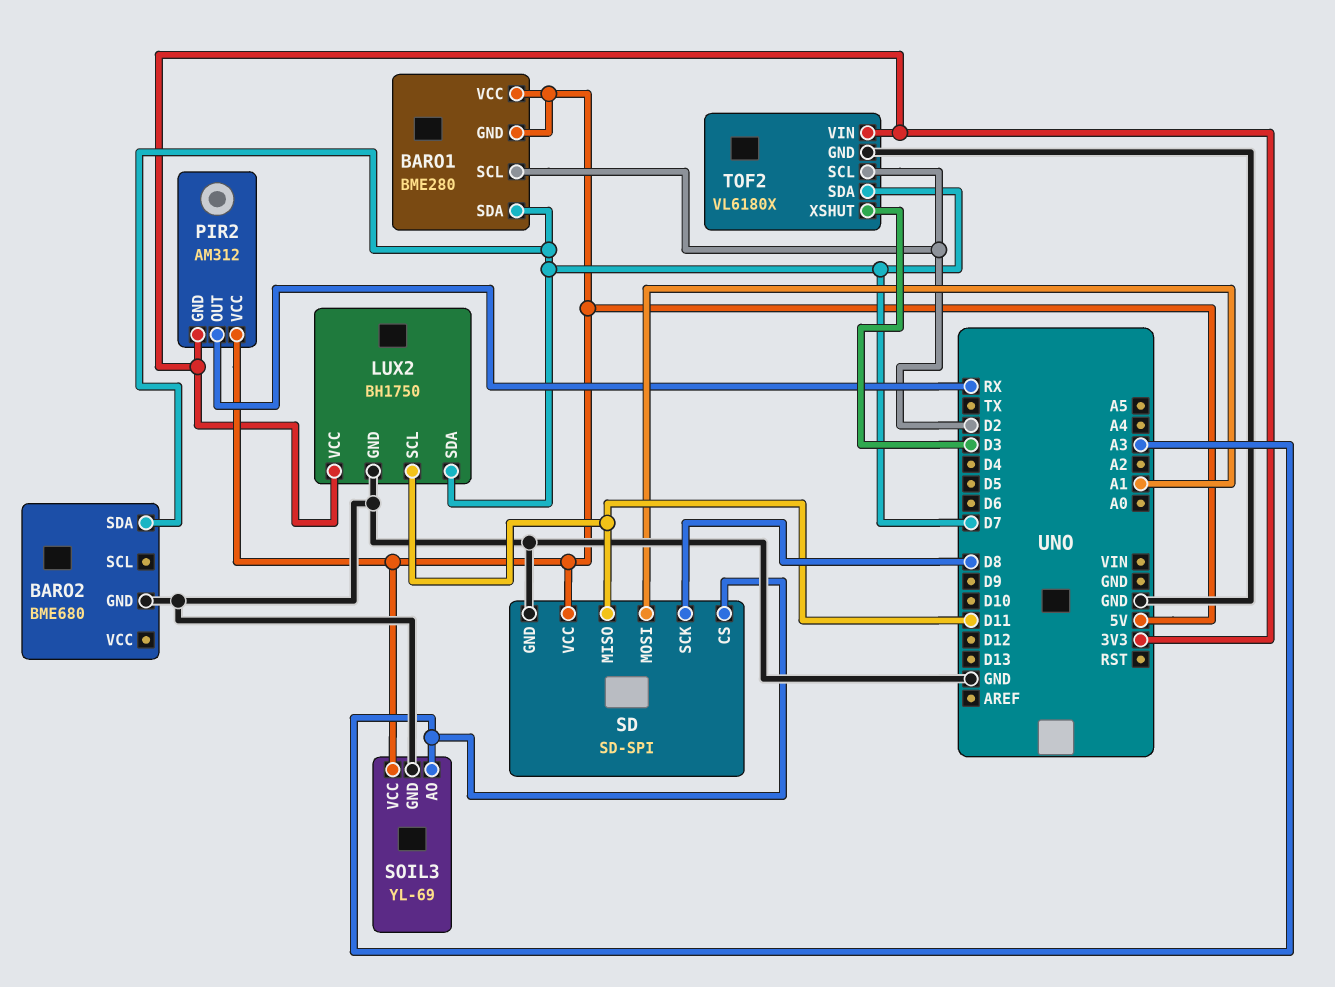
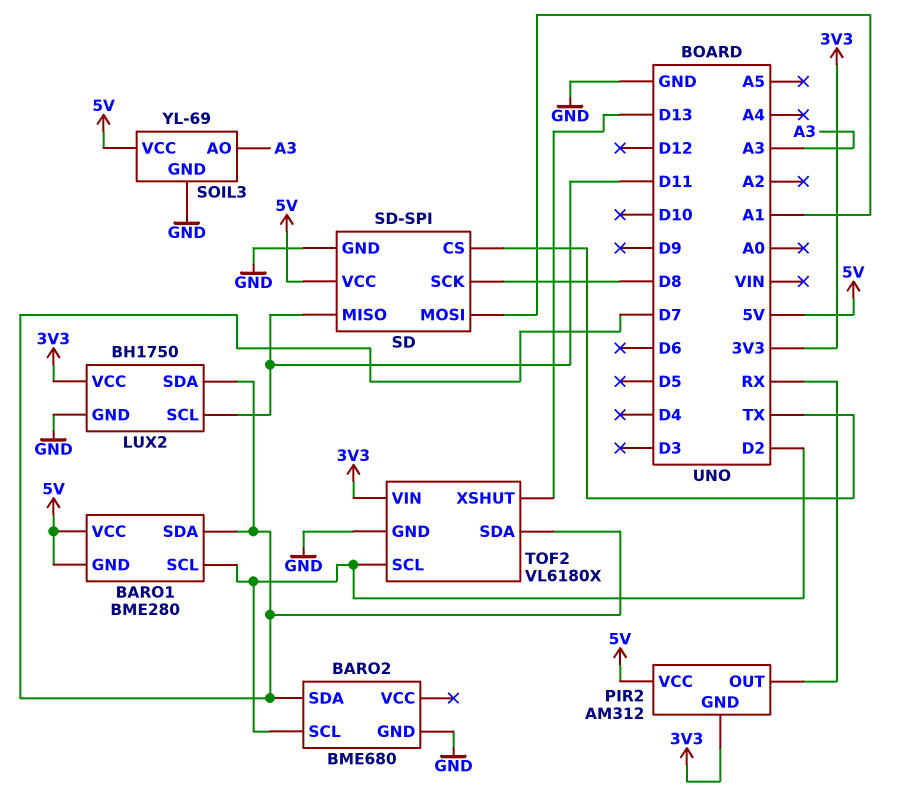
BARO2 pin SCL: none -> D2
SD pin CS: A3 -> TX
TOF2 pin XSHUT: D3 -> D13

